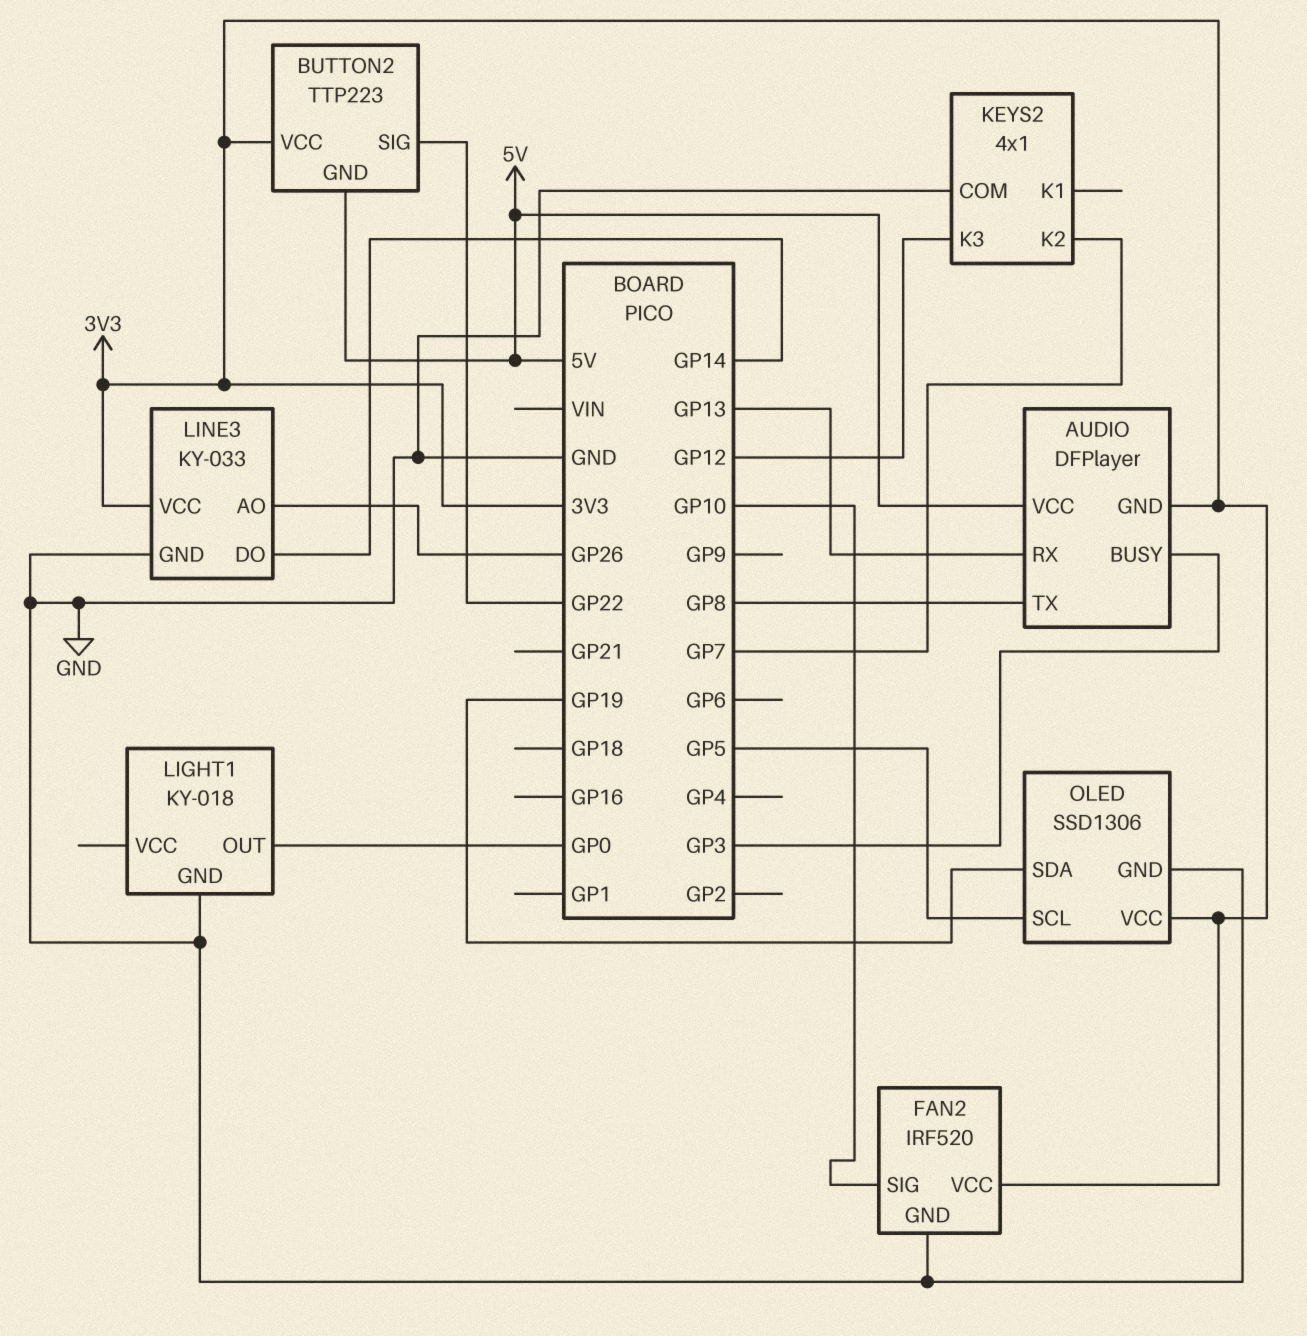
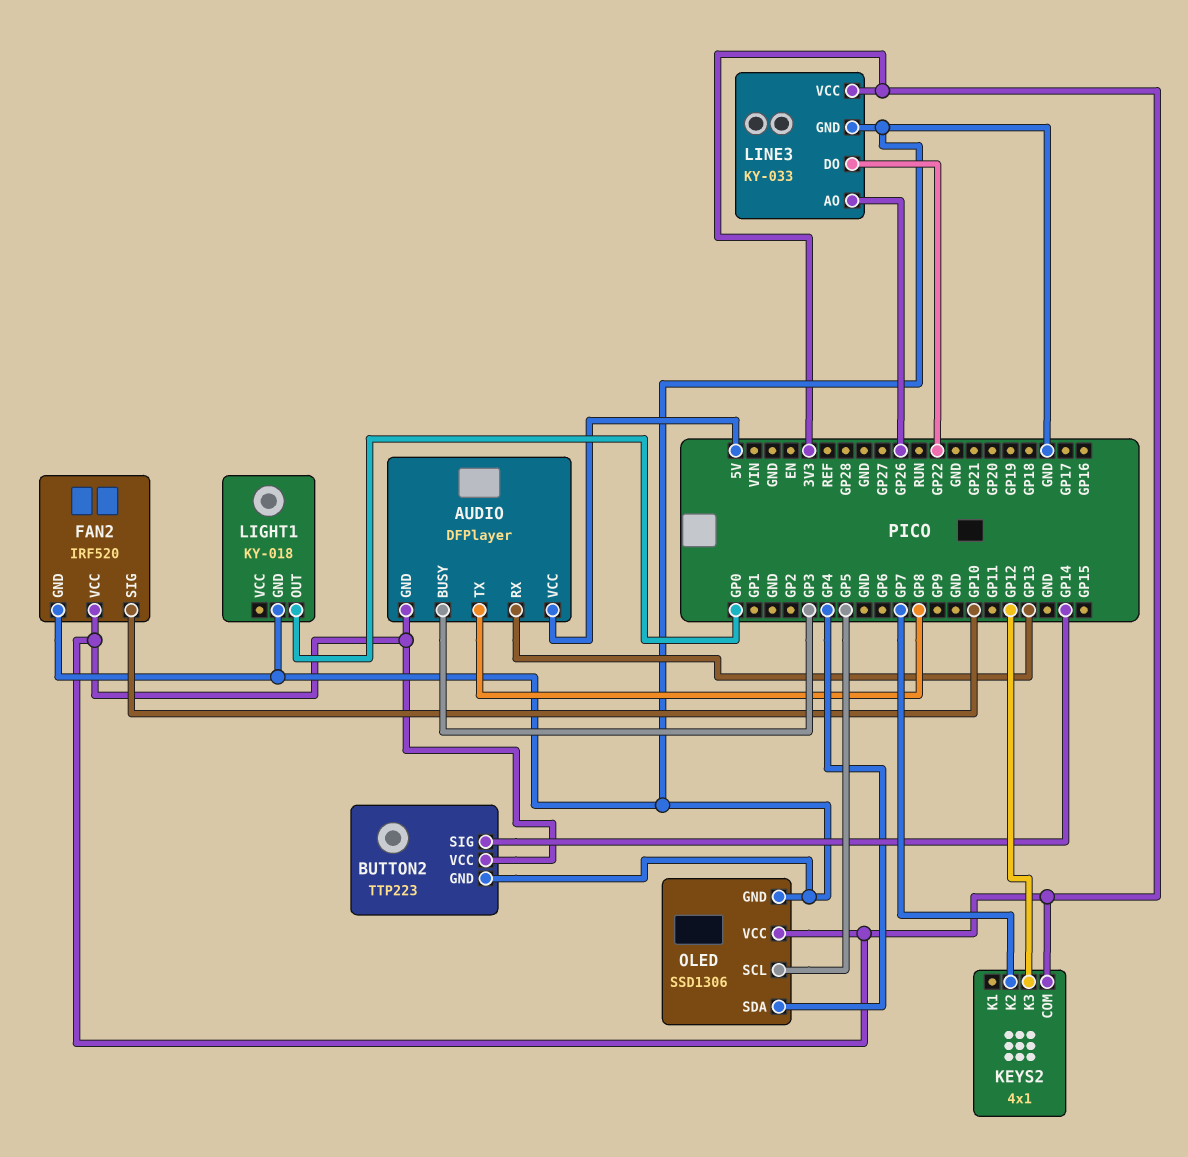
BUTTON2 pin GND: 5V -> GND
BUTTON2 pin SIG: GP22 -> GP14
KEYS2 pin COM: GND -> 3V3
LINE3 pin DO: GP14 -> GP22
OLED pin SDA: GP19 -> GP4

